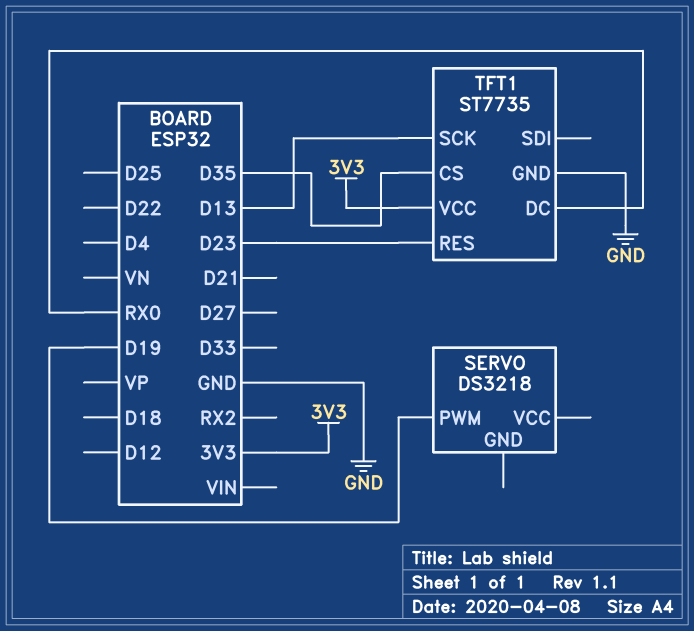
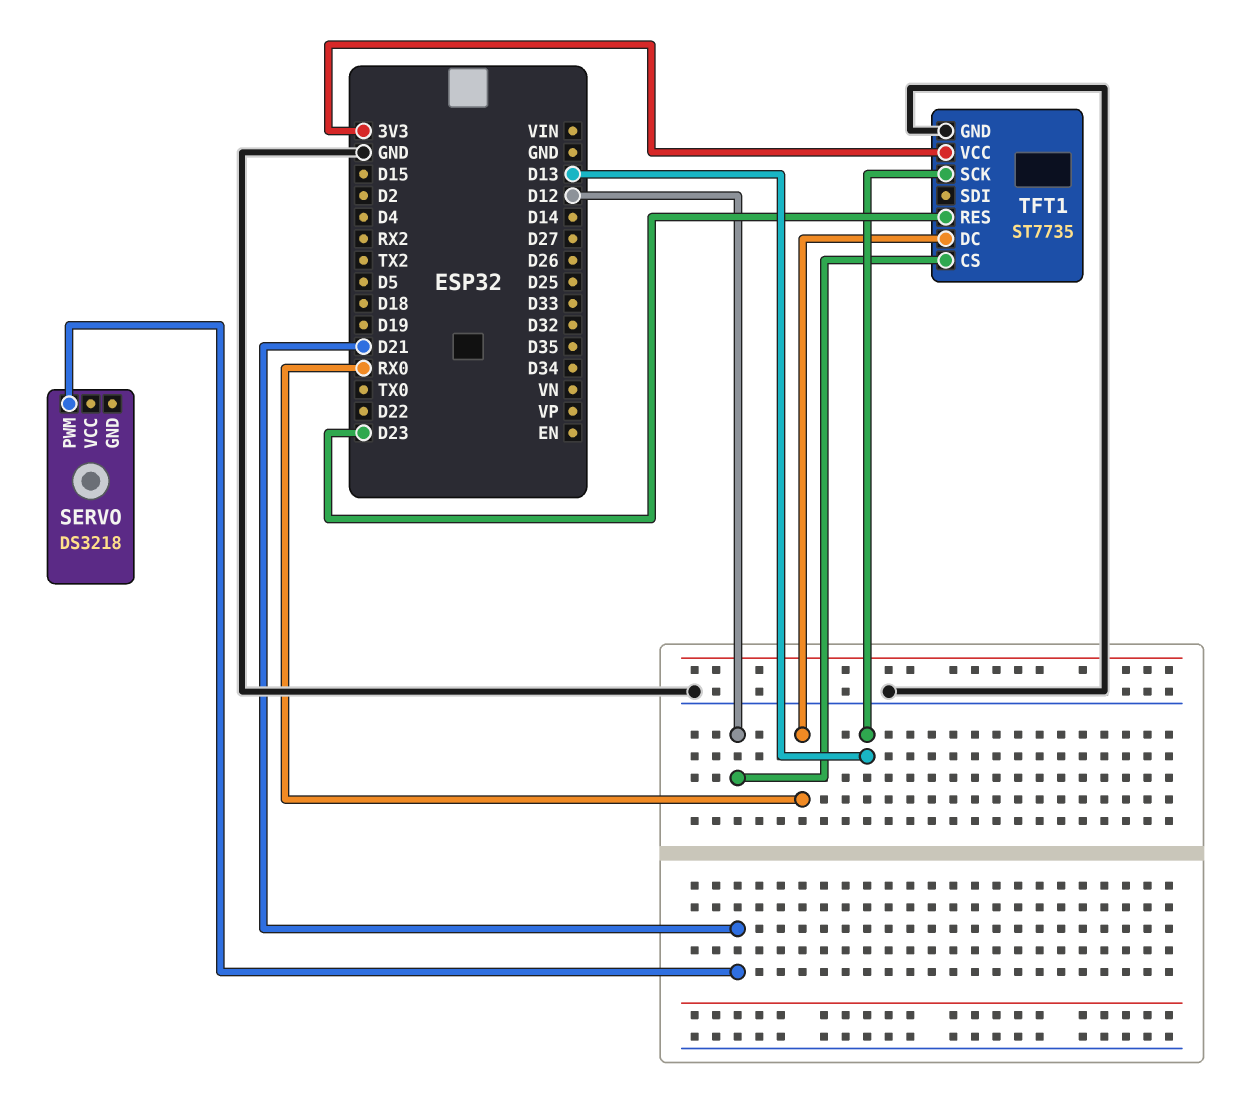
SERVO pin PWM: D19 -> D21
TFT1 pin CS: D35 -> D12

